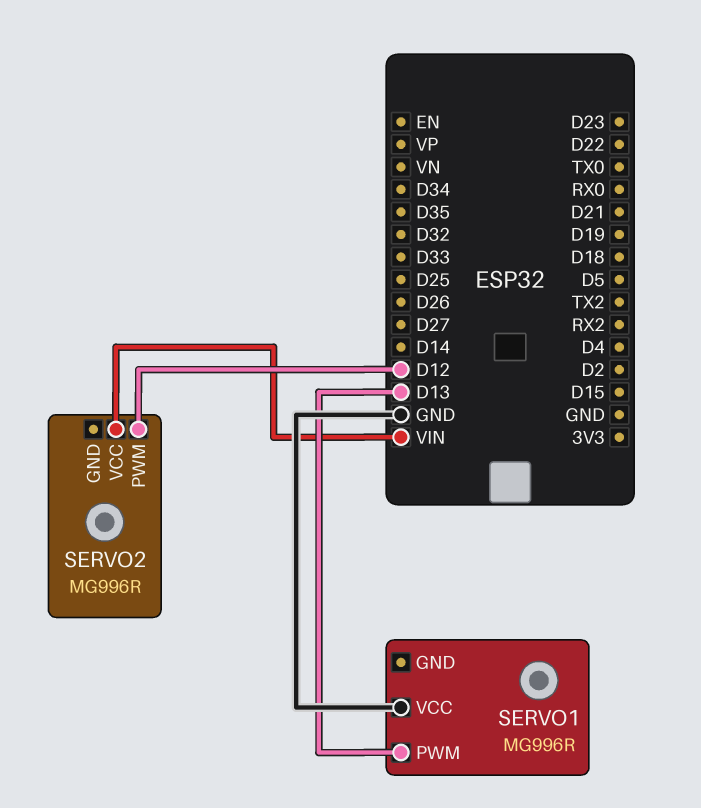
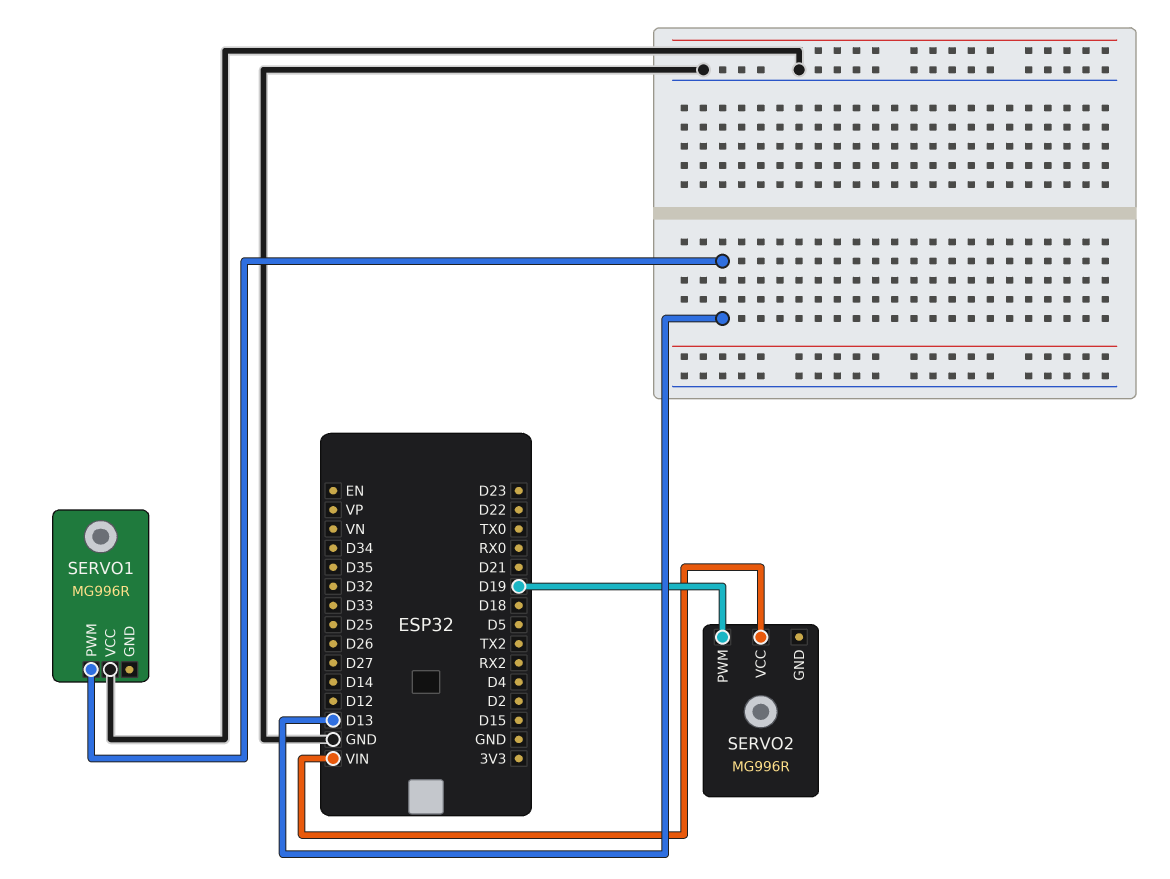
SERVO2 pin PWM: D12 -> D19

